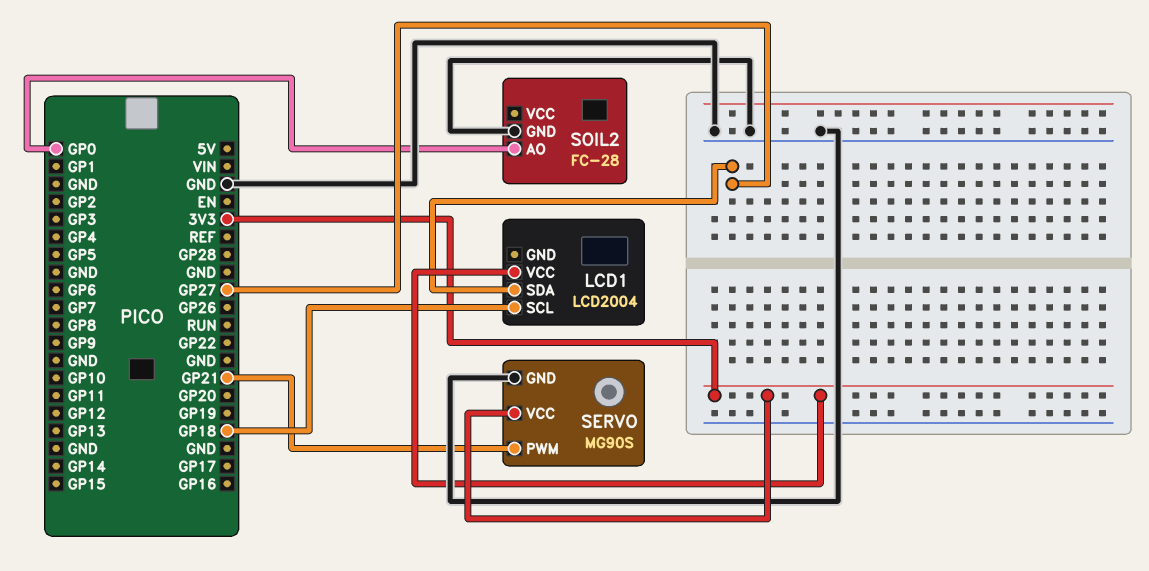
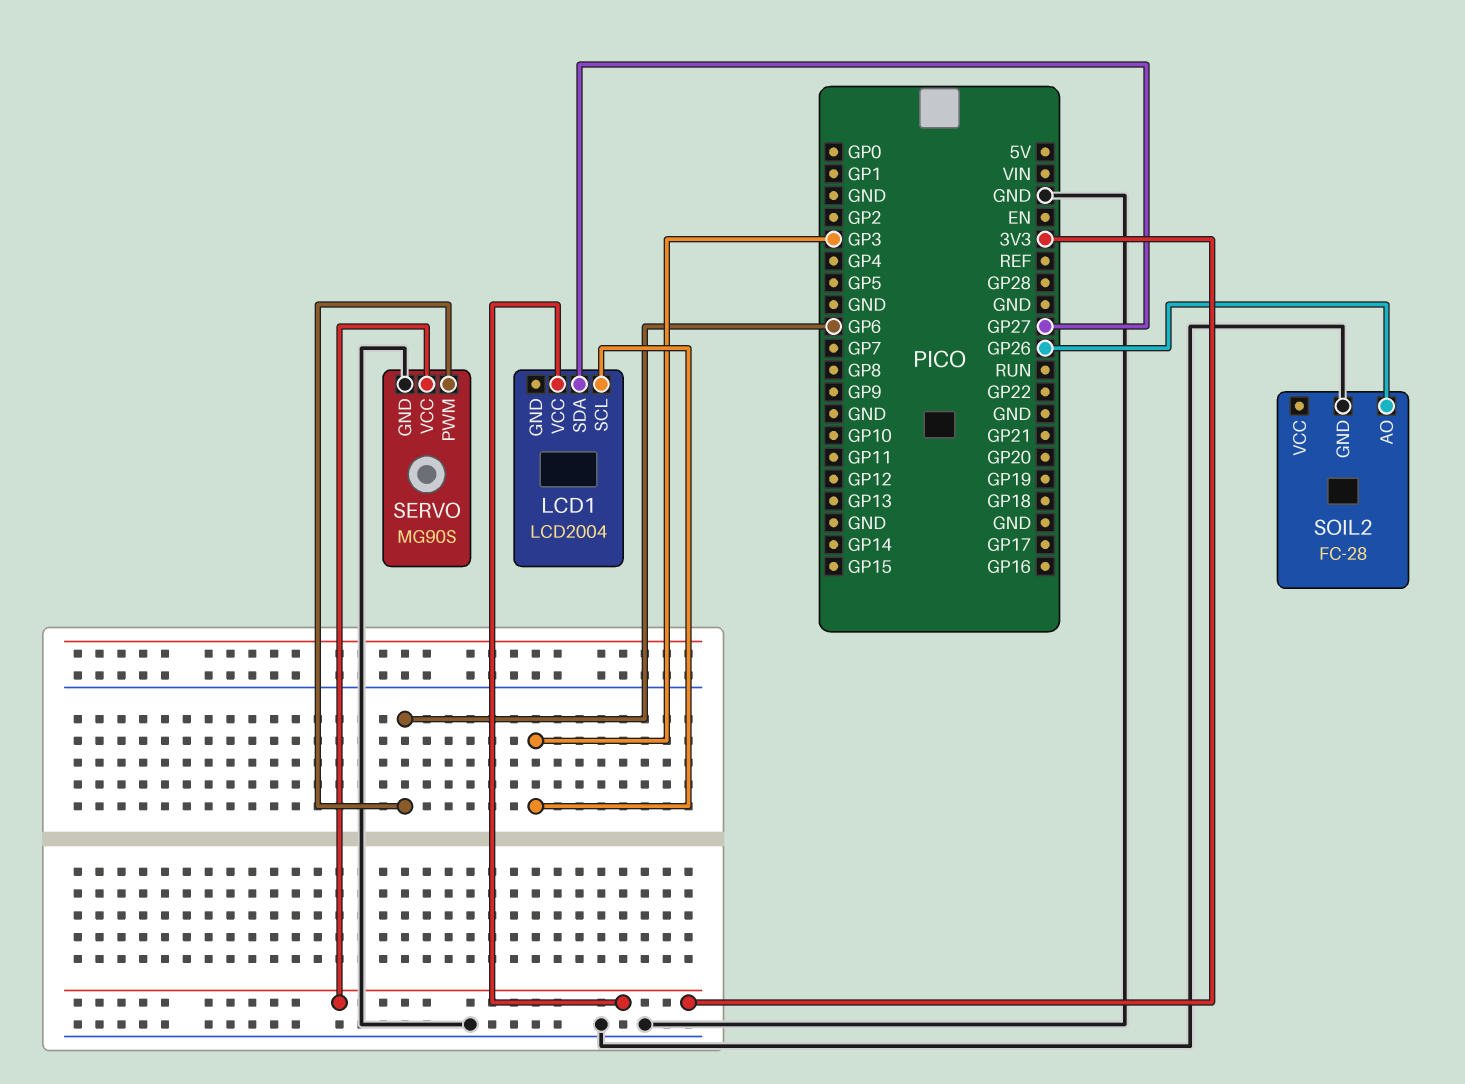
LCD1 pin SCL: GP18 -> GP3
SERVO pin PWM: GP21 -> GP6
SOIL2 pin AO: GP0 -> GP26

